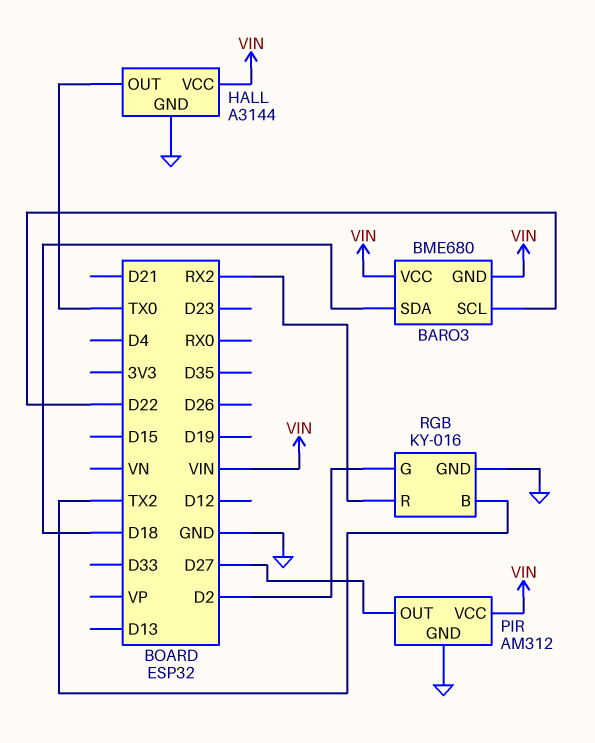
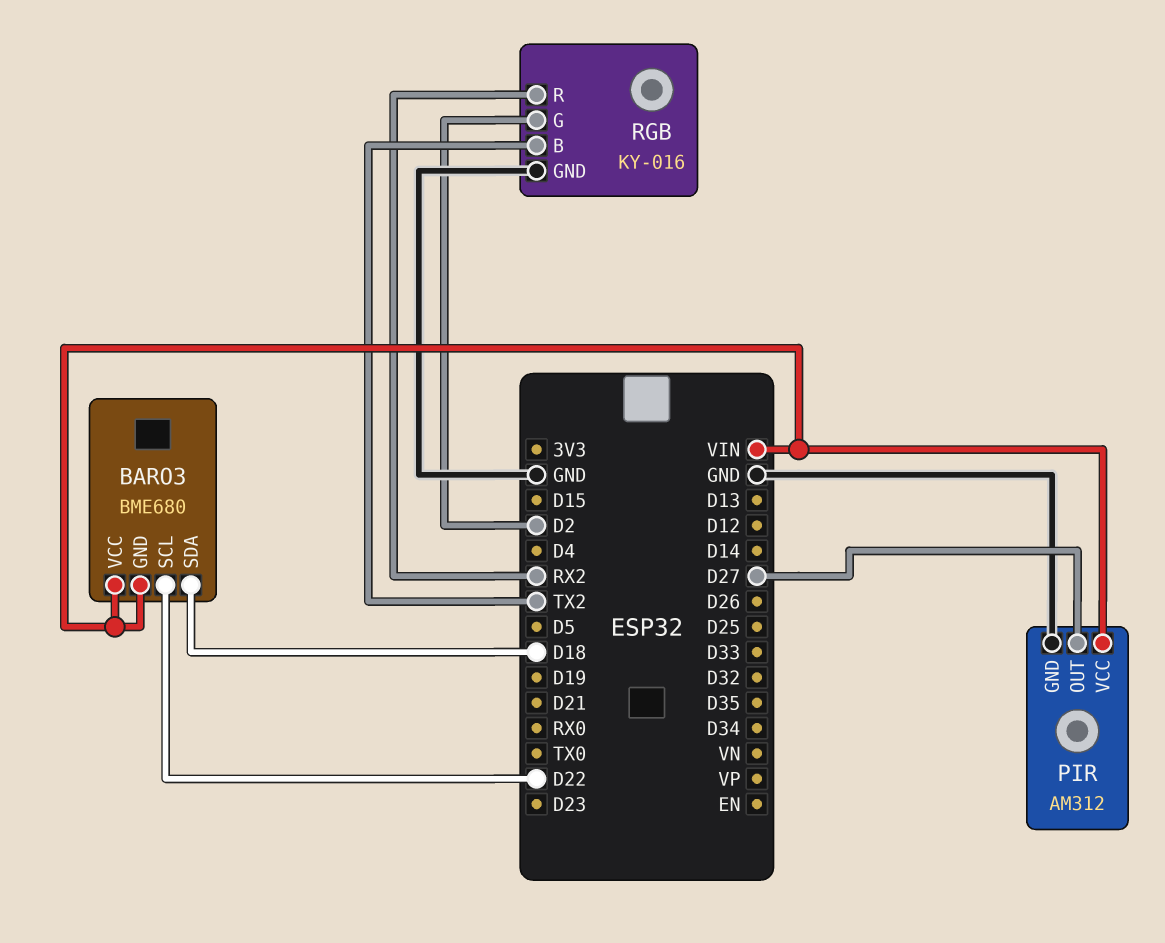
HALL: A3144 -> none
HALL pin GND: GND -> none
HALL pin OUT: TX0 -> none
HALL pin VCC: VIN -> none

